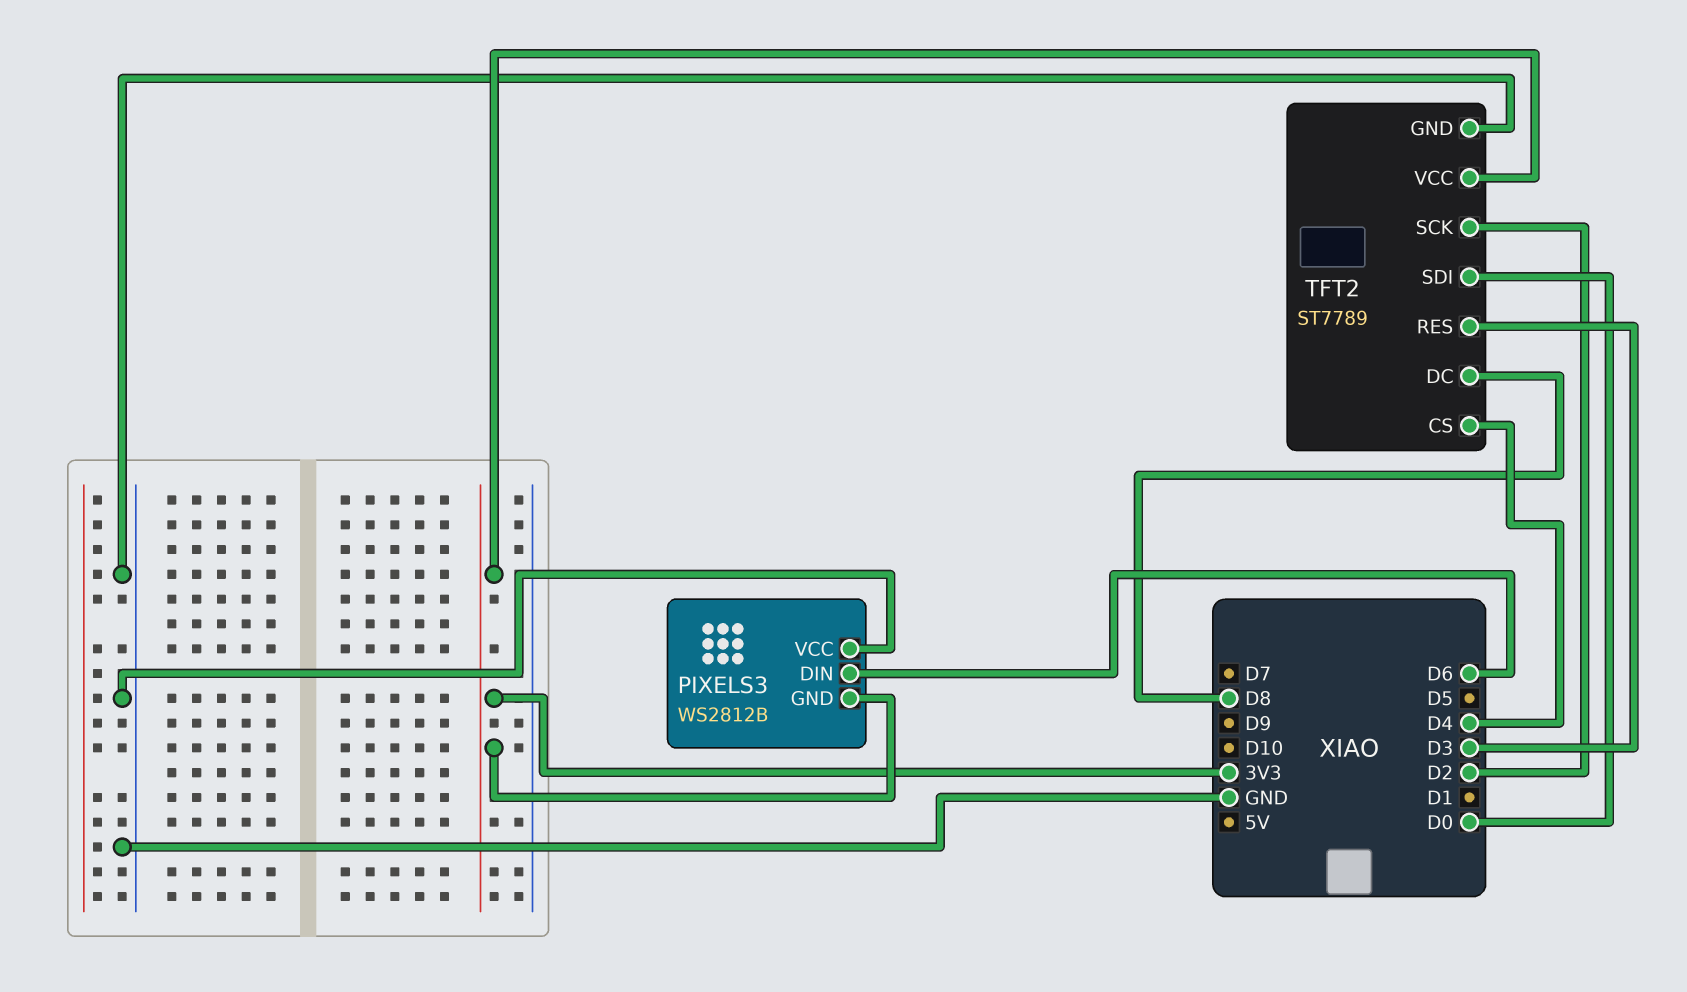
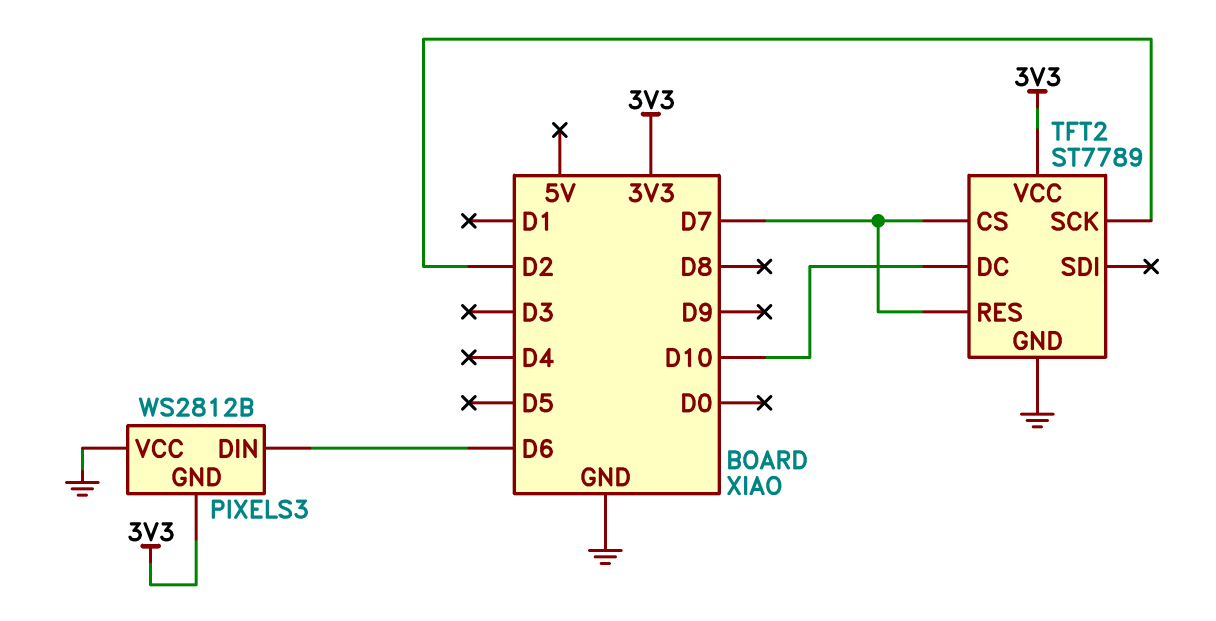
TFT2 pin CS: D4 -> D7
TFT2 pin DC: D8 -> D10
TFT2 pin RES: D3 -> D7
TFT2 pin SDI: D0 -> none

